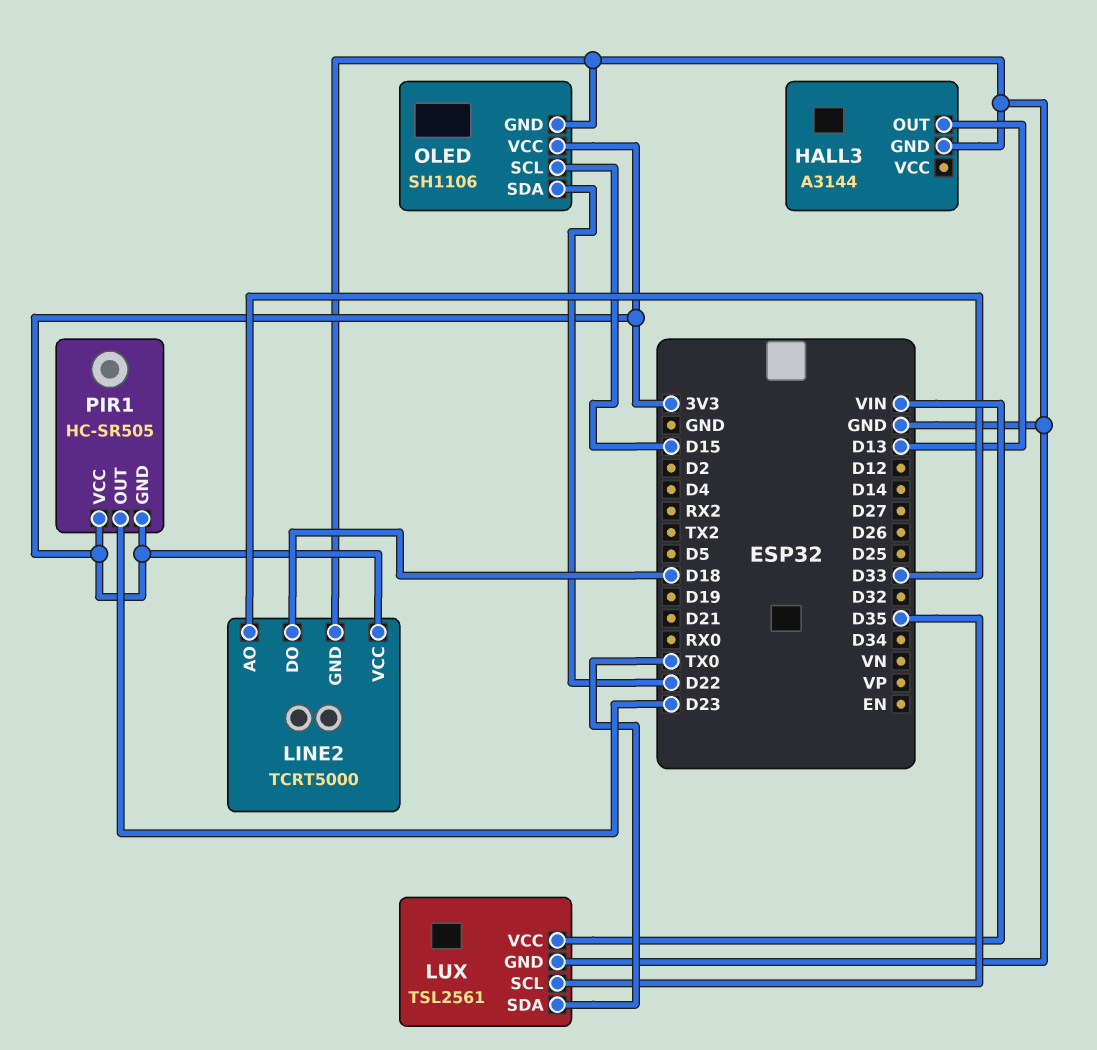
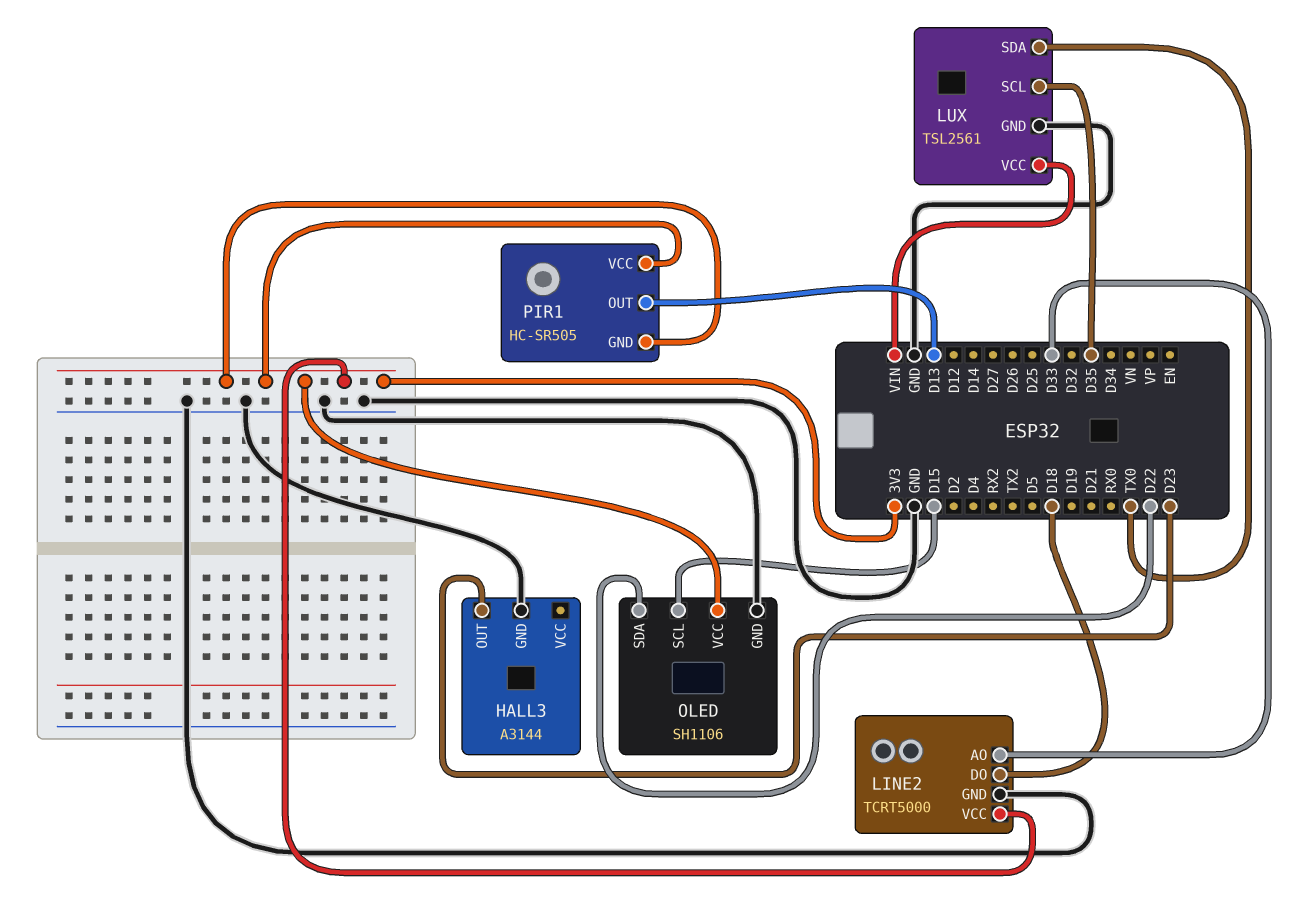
HALL3 pin OUT: D13 -> D23
PIR1 pin OUT: D23 -> D13

